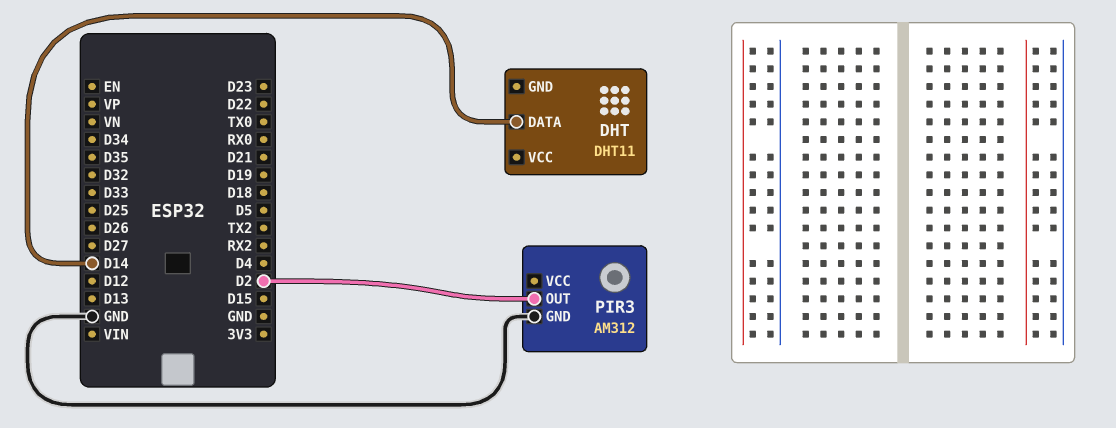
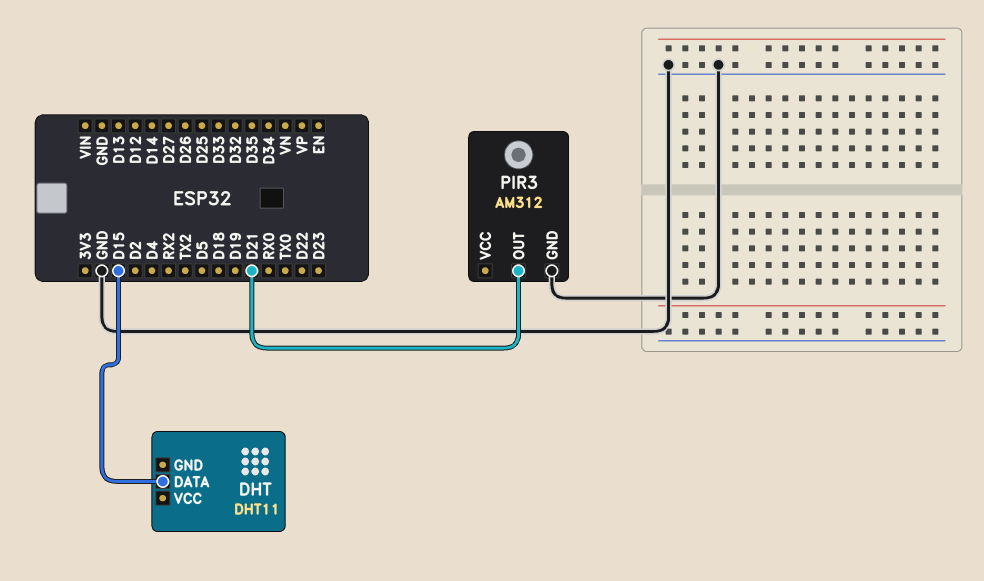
DHT pin DATA: D14 -> D15
PIR3 pin OUT: D2 -> D21

